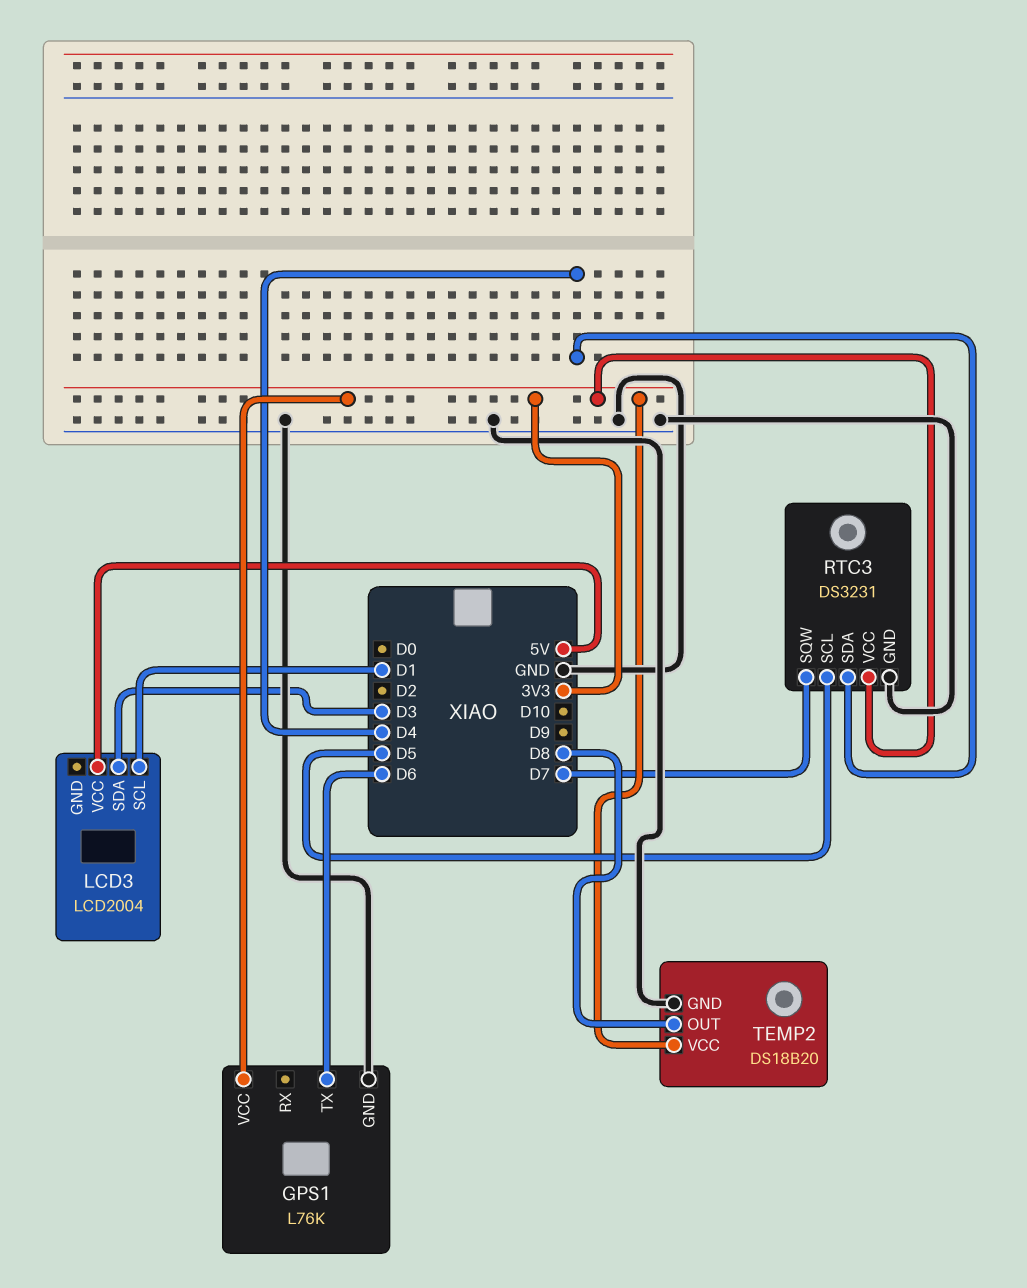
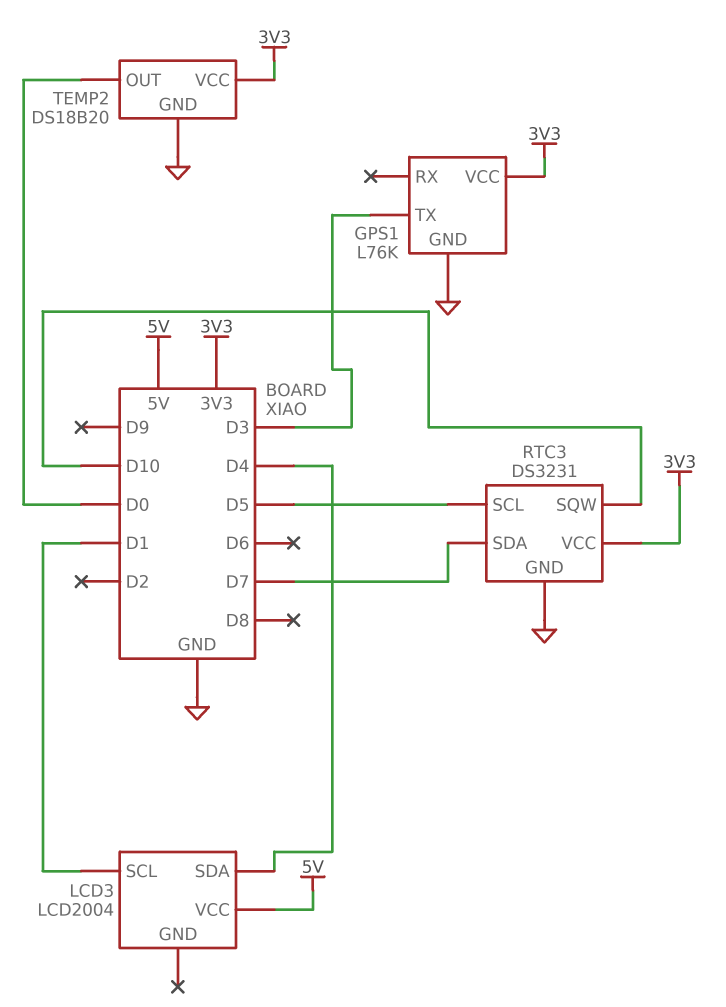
GPS1 pin TX: D6 -> D3
LCD3 pin SDA: D3 -> D4
RTC3 pin SDA: D4 -> D7
RTC3 pin SQW: D7 -> D10
TEMP2 pin OUT: D8 -> D0

